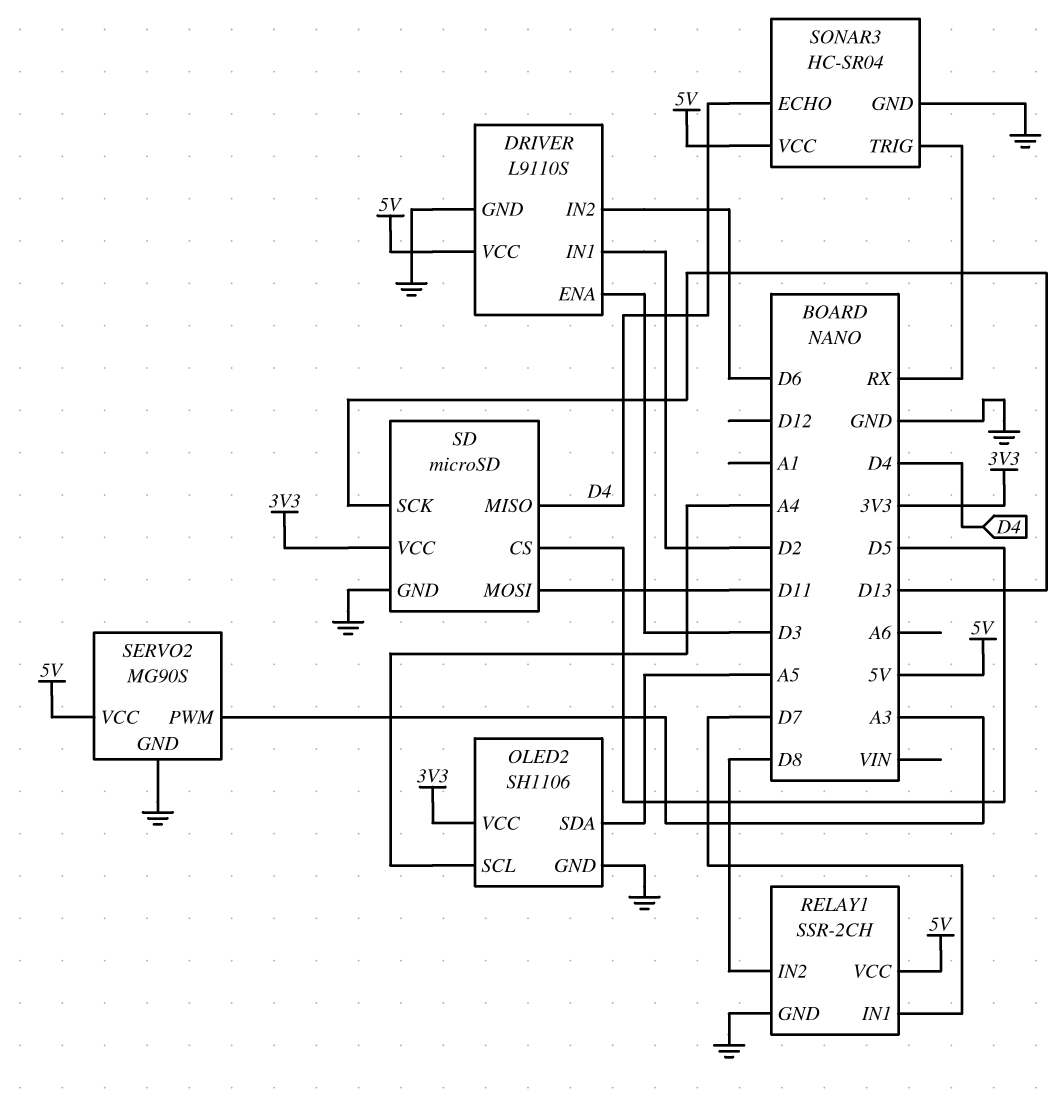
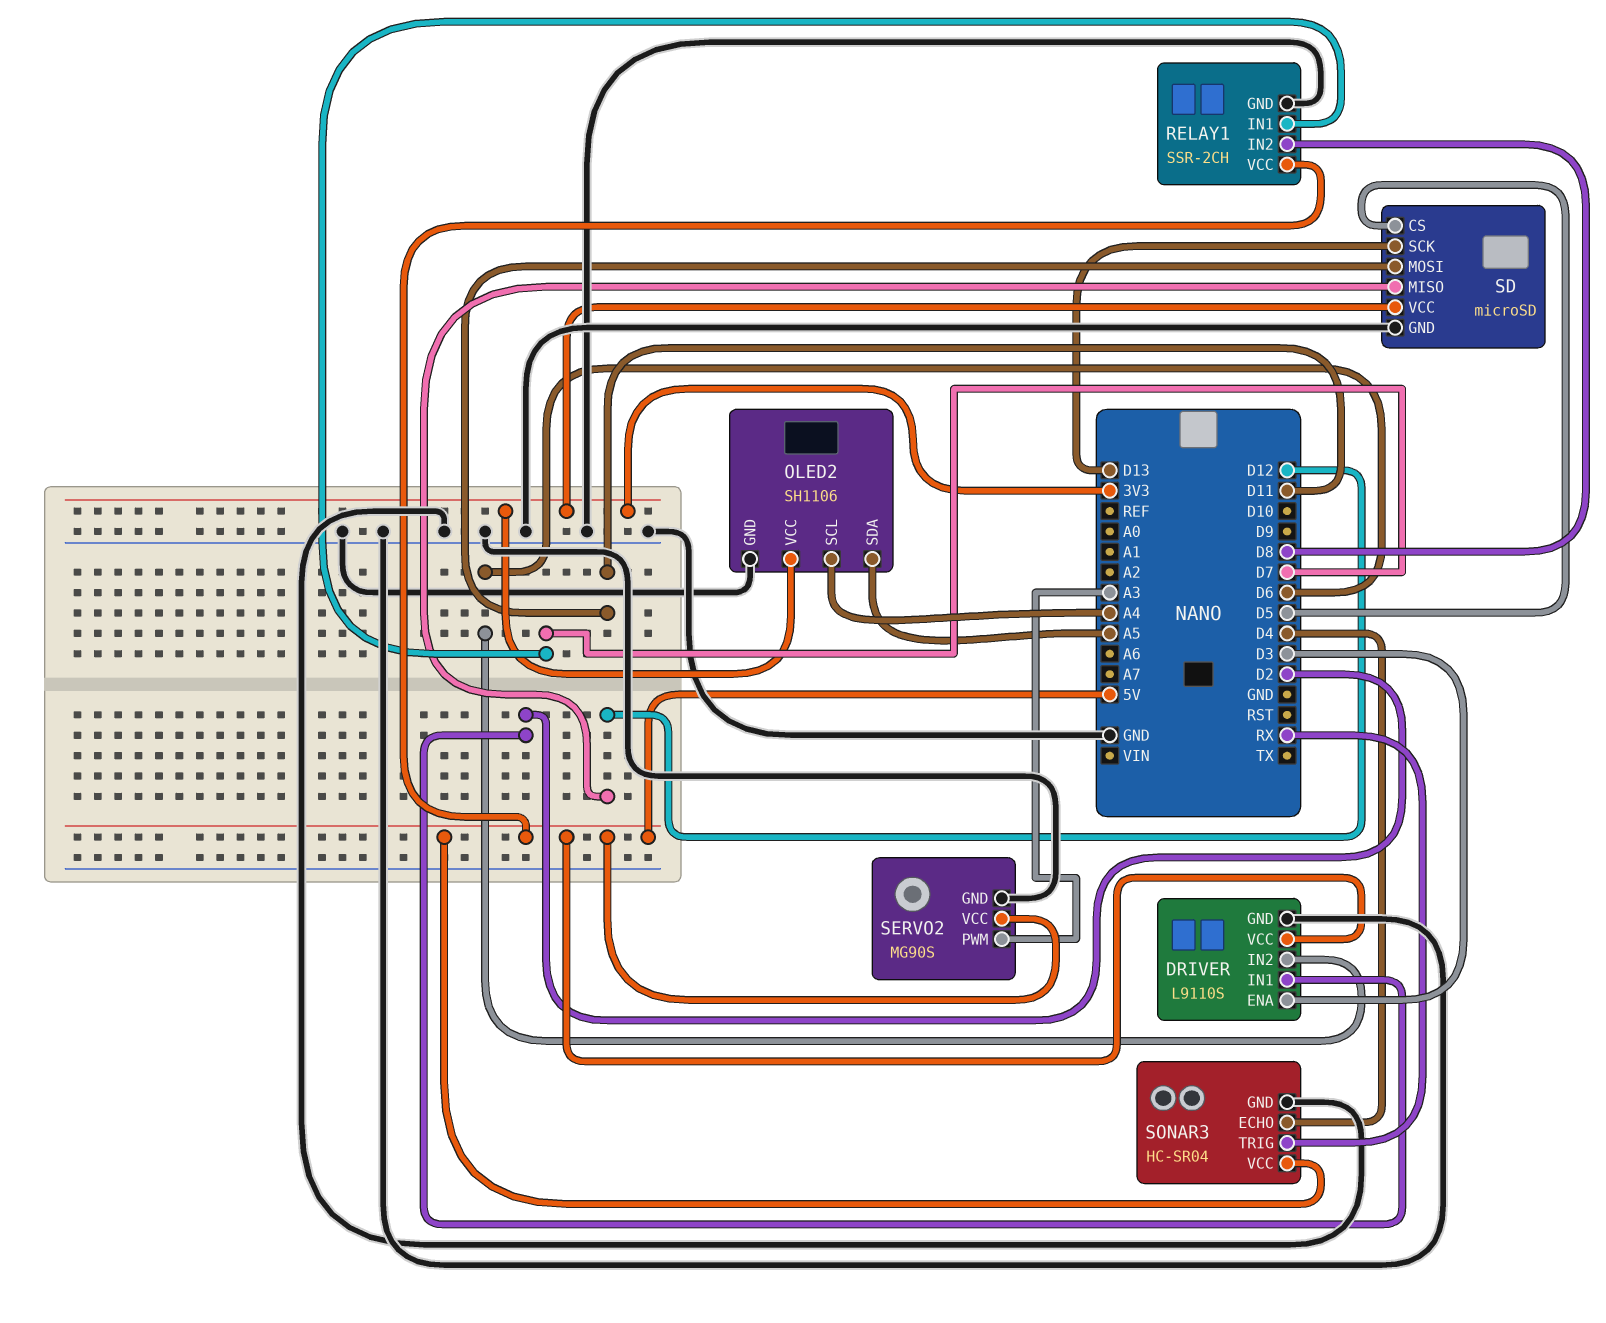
SD pin MISO: D4 -> D12

